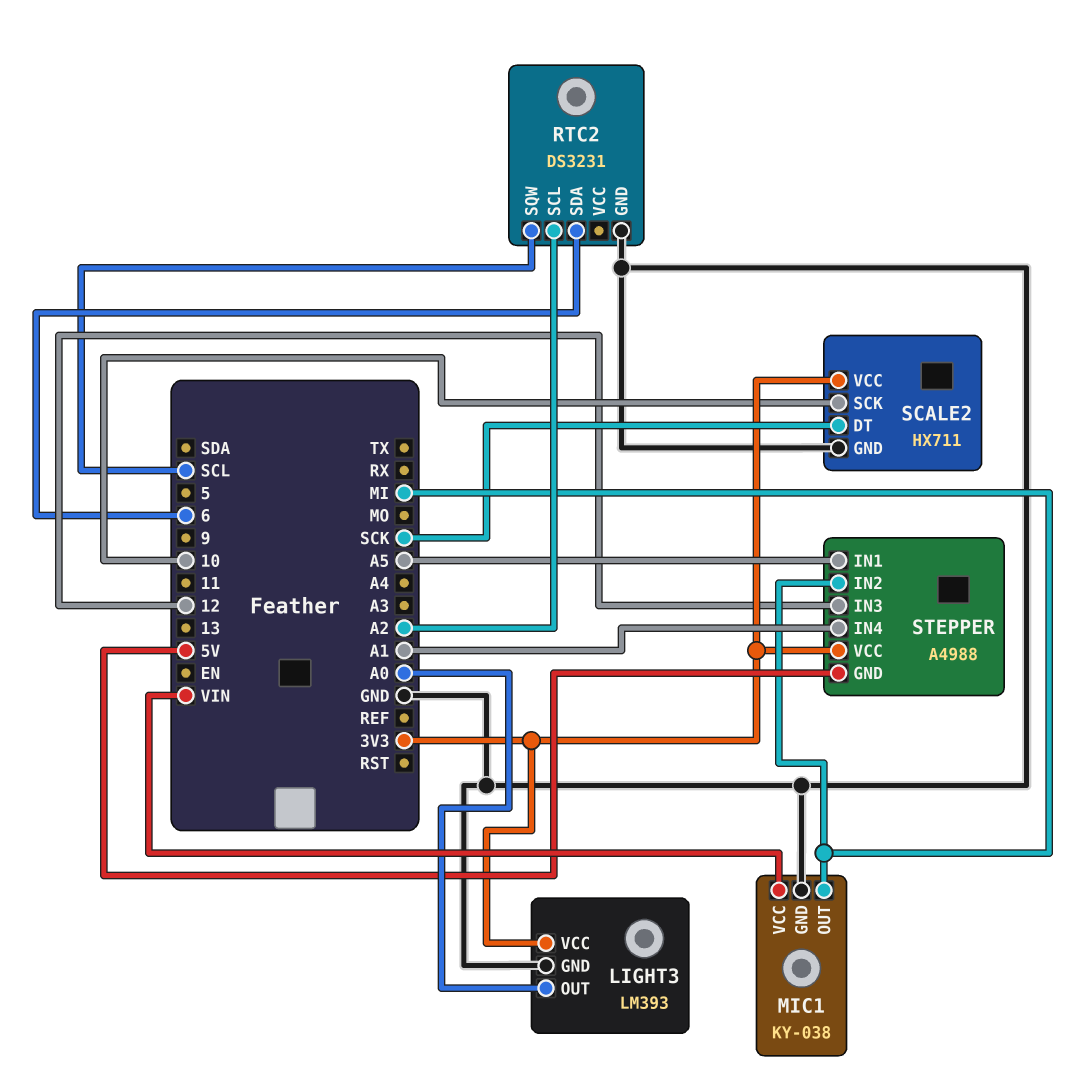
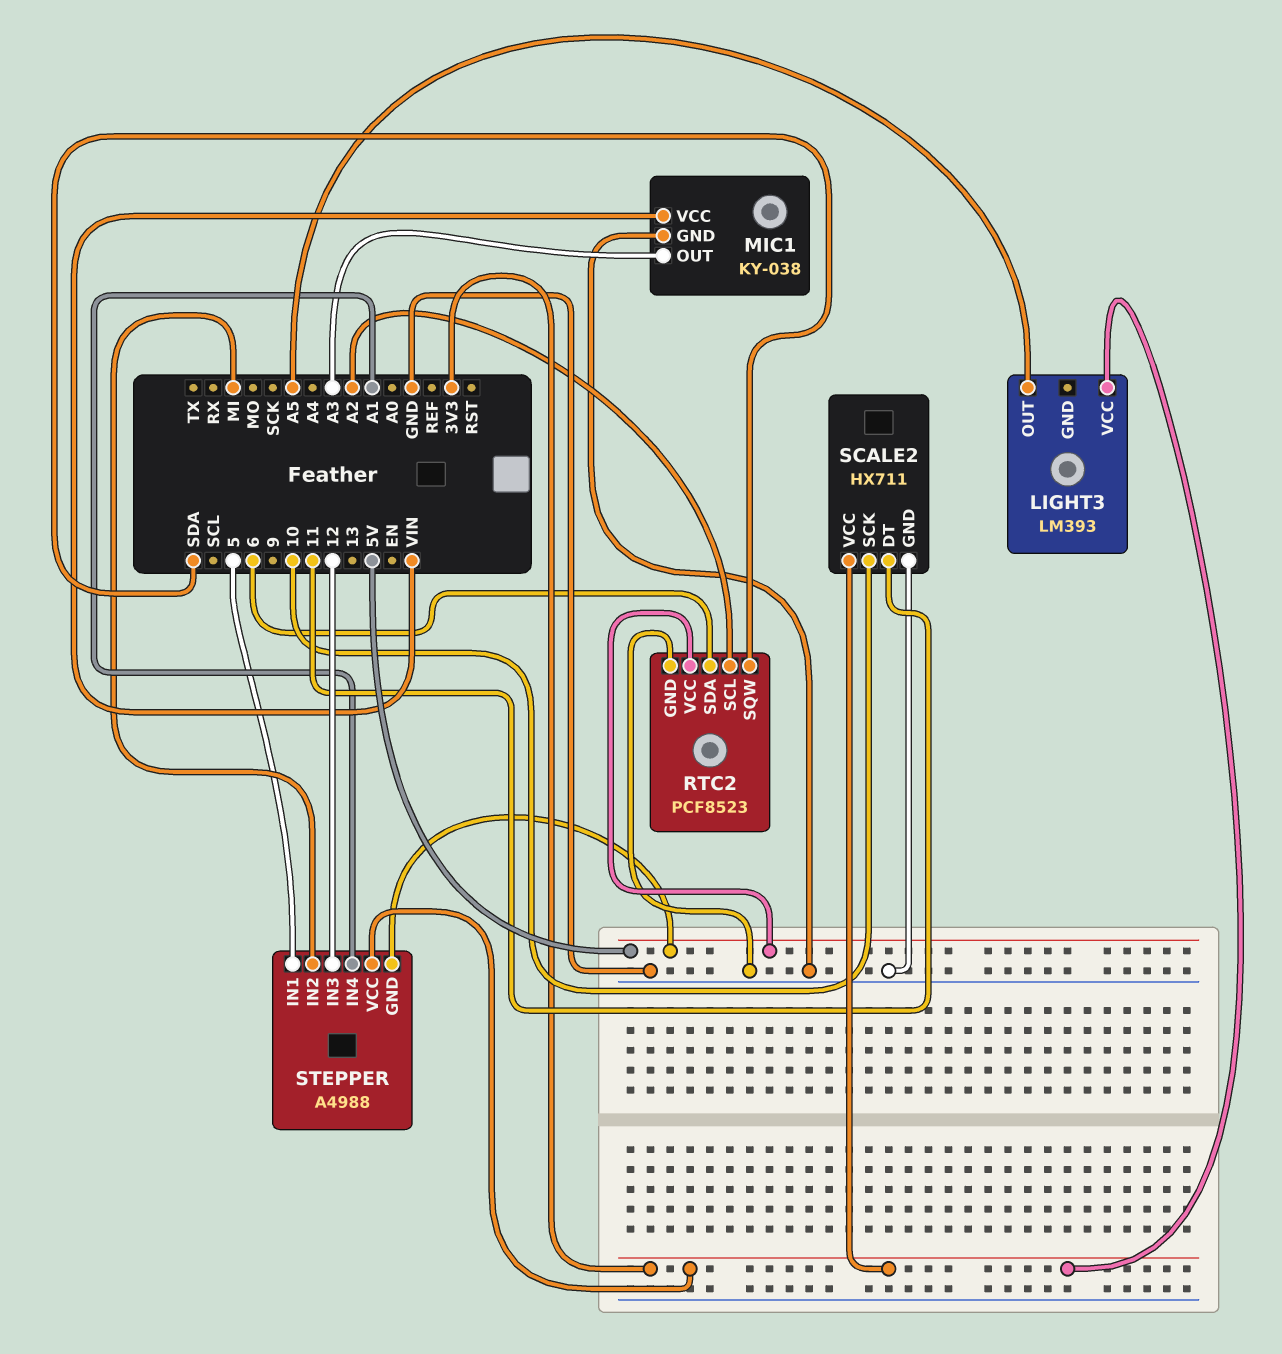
LIGHT3 pin GND: GND -> none
LIGHT3 pin OUT: A0 -> A5
MIC1 pin OUT: MI -> A3
RTC2: DS3231 -> PCF8523
RTC2 pin SQW: SCL -> SDA
RTC2 pin VCC: none -> 5V
SCALE2 pin DT: SCK -> 11
STEPPER pin IN1: A5 -> 5

